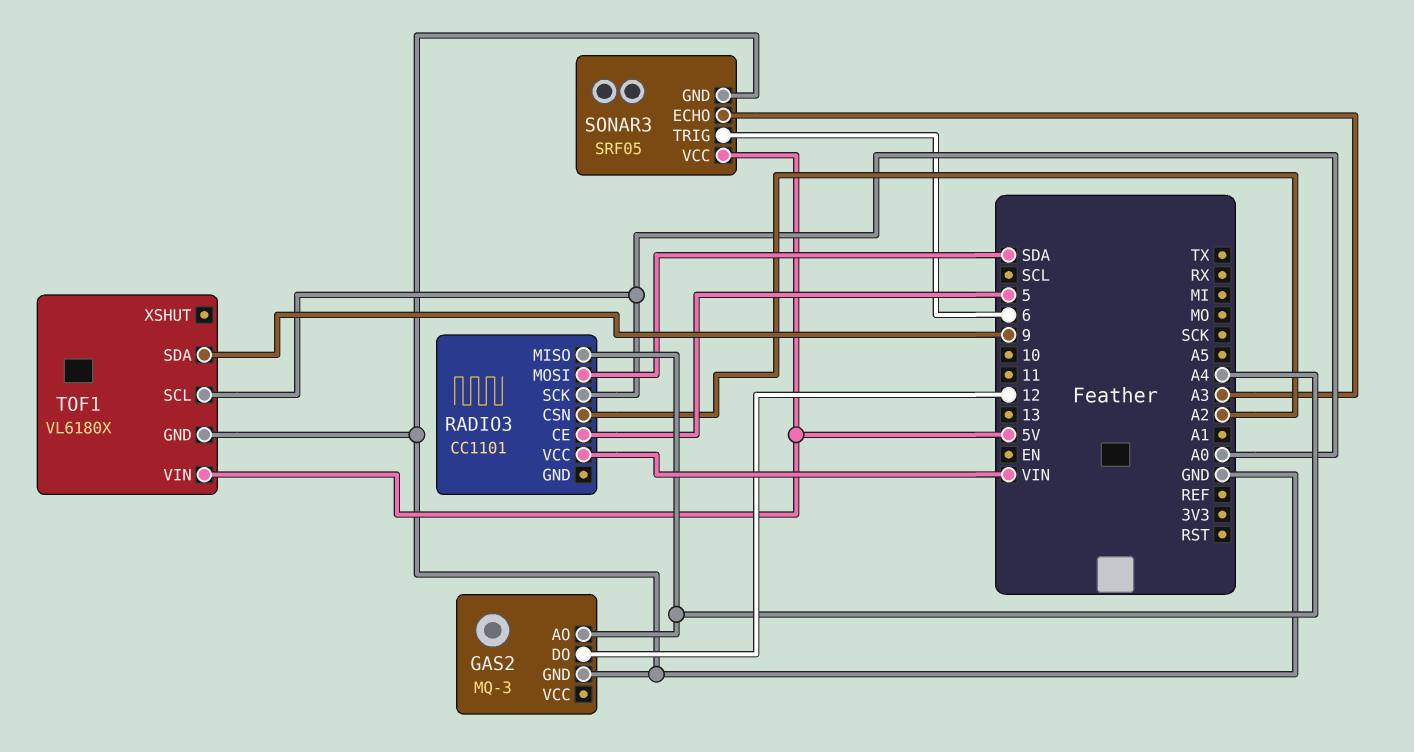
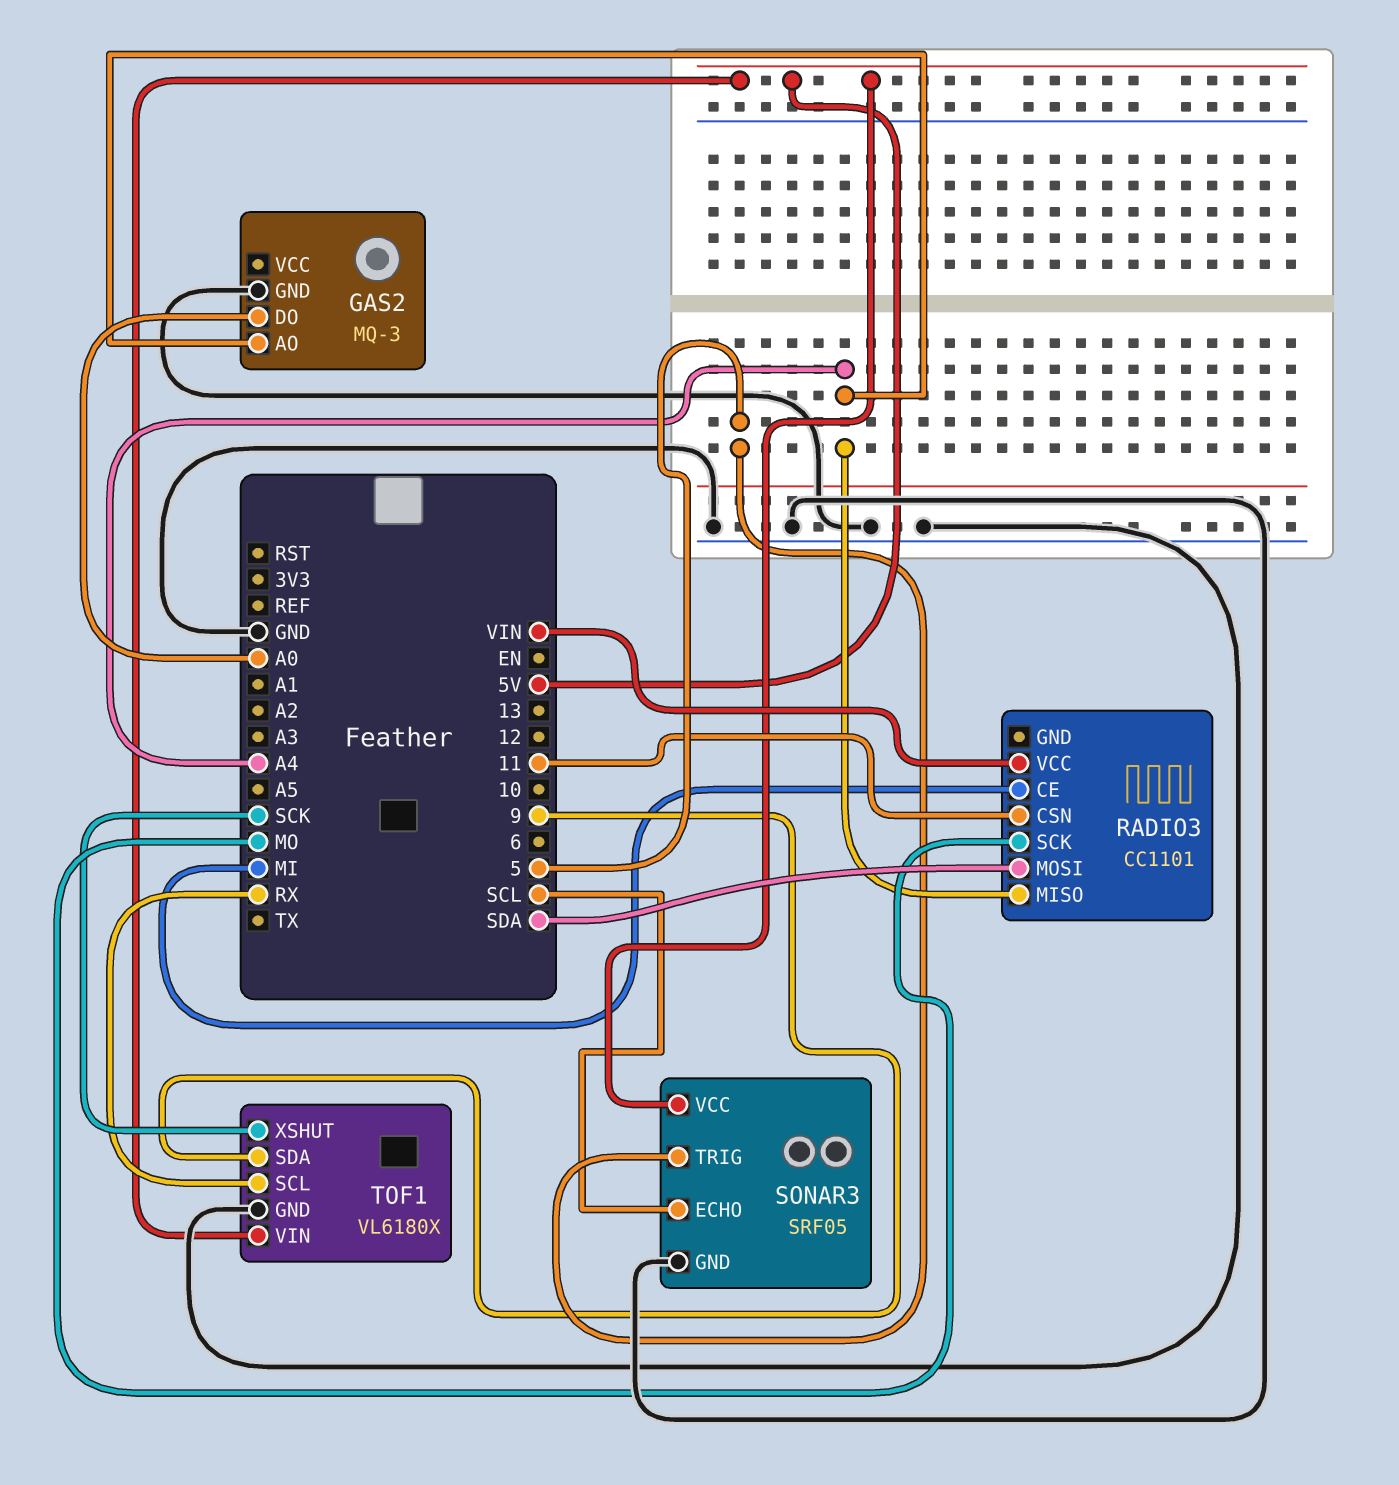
GAS2 pin DO: 12 -> A0
RADIO3 pin CE: 5 -> MI
RADIO3 pin CSN: A2 -> 11
RADIO3 pin SCK: A0 -> MO
SONAR3 pin ECHO: A3 -> SCL
SONAR3 pin TRIG: 6 -> 5
TOF1 pin SCL: A0 -> RX
TOF1 pin XSHUT: none -> SCK

